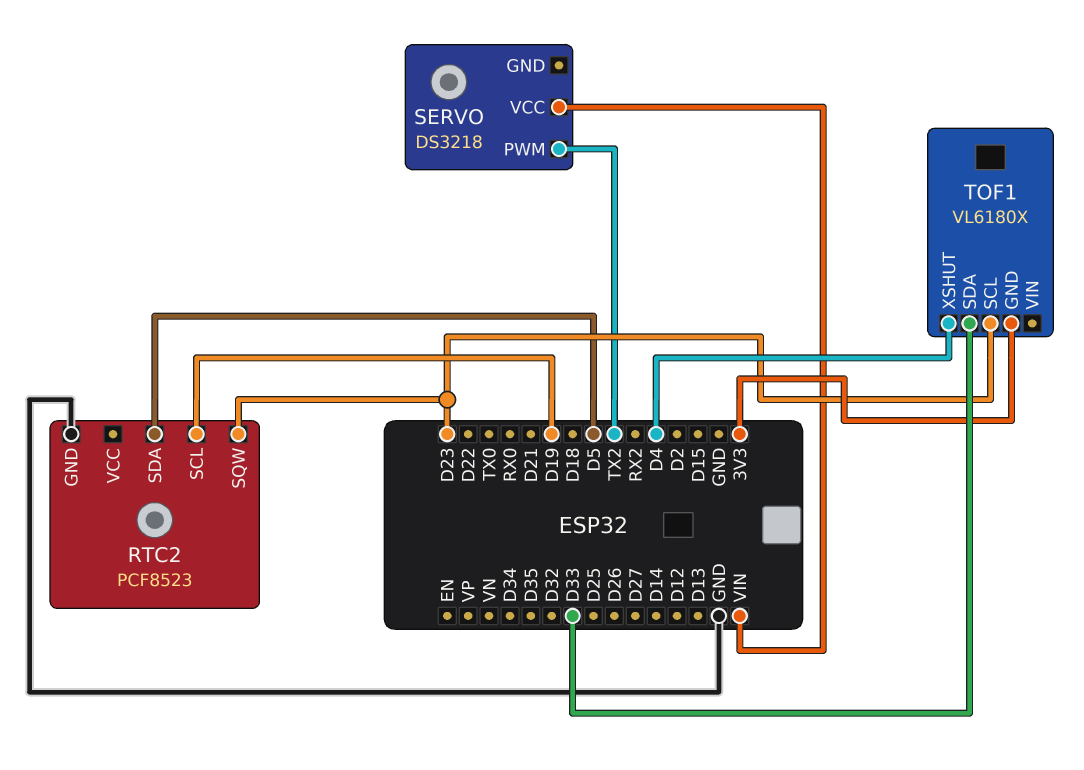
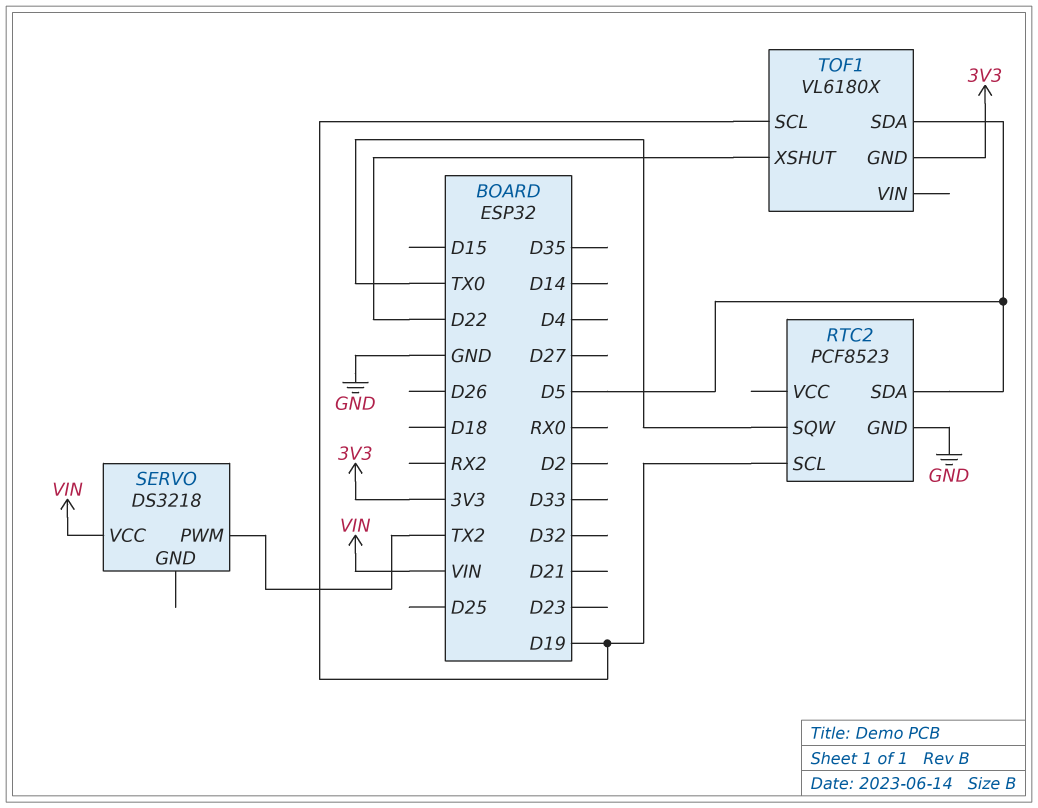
RTC2 pin SQW: D23 -> TX0
TOF1 pin SCL: D23 -> D19
TOF1 pin SDA: D33 -> D5
TOF1 pin XSHUT: D4 -> D22

